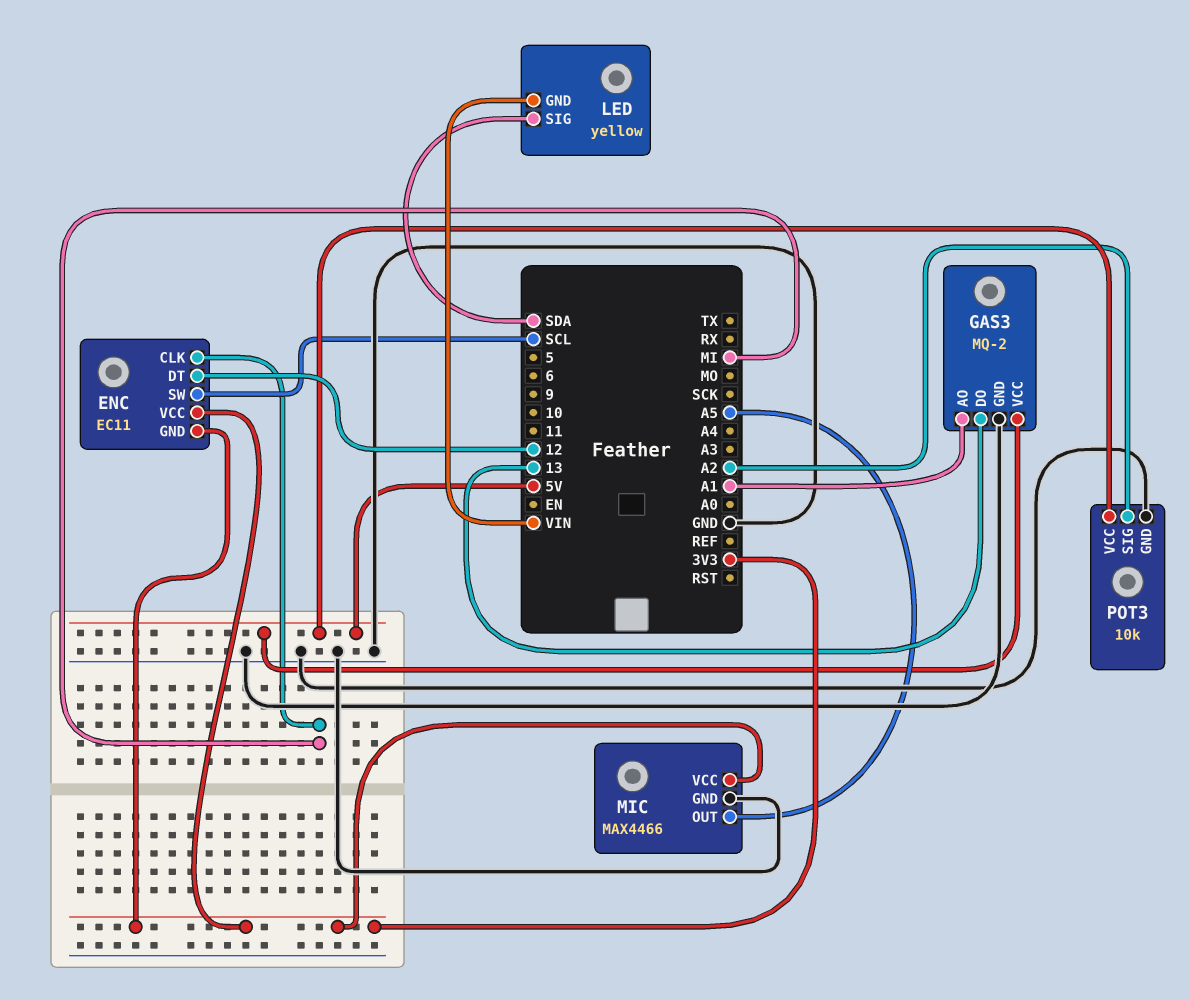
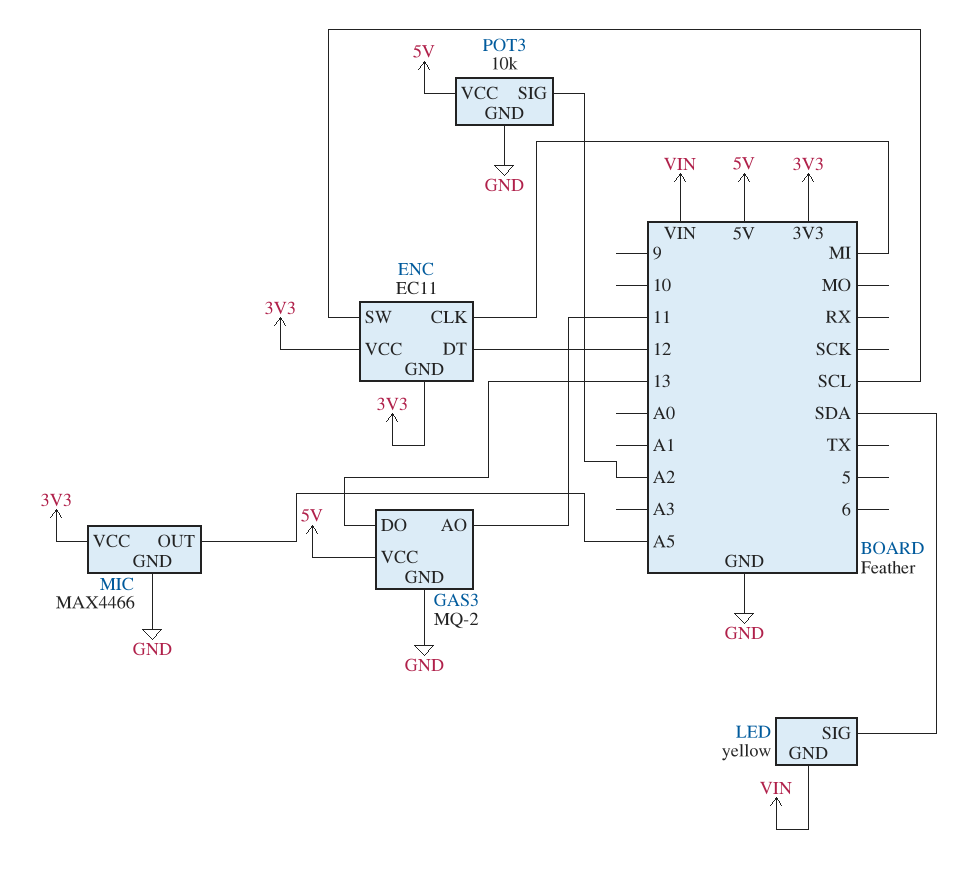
GAS3 pin AO: A1 -> 11

